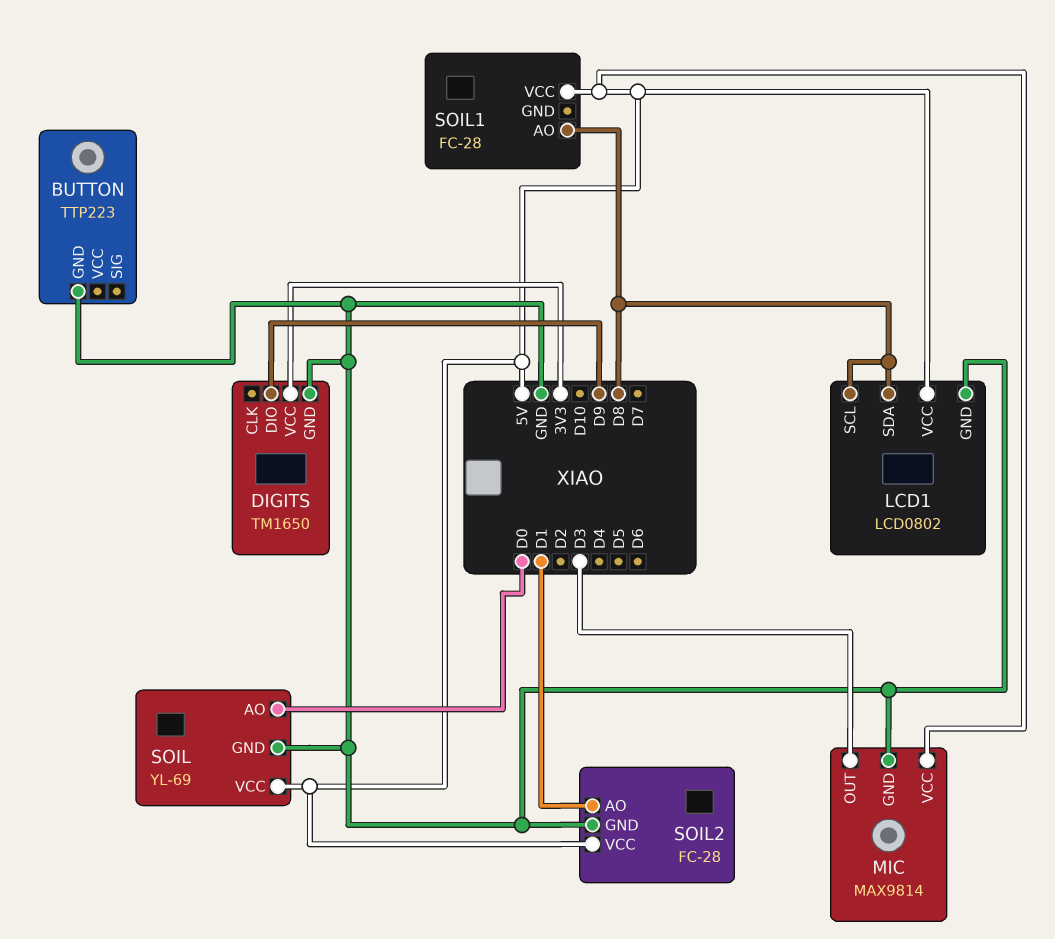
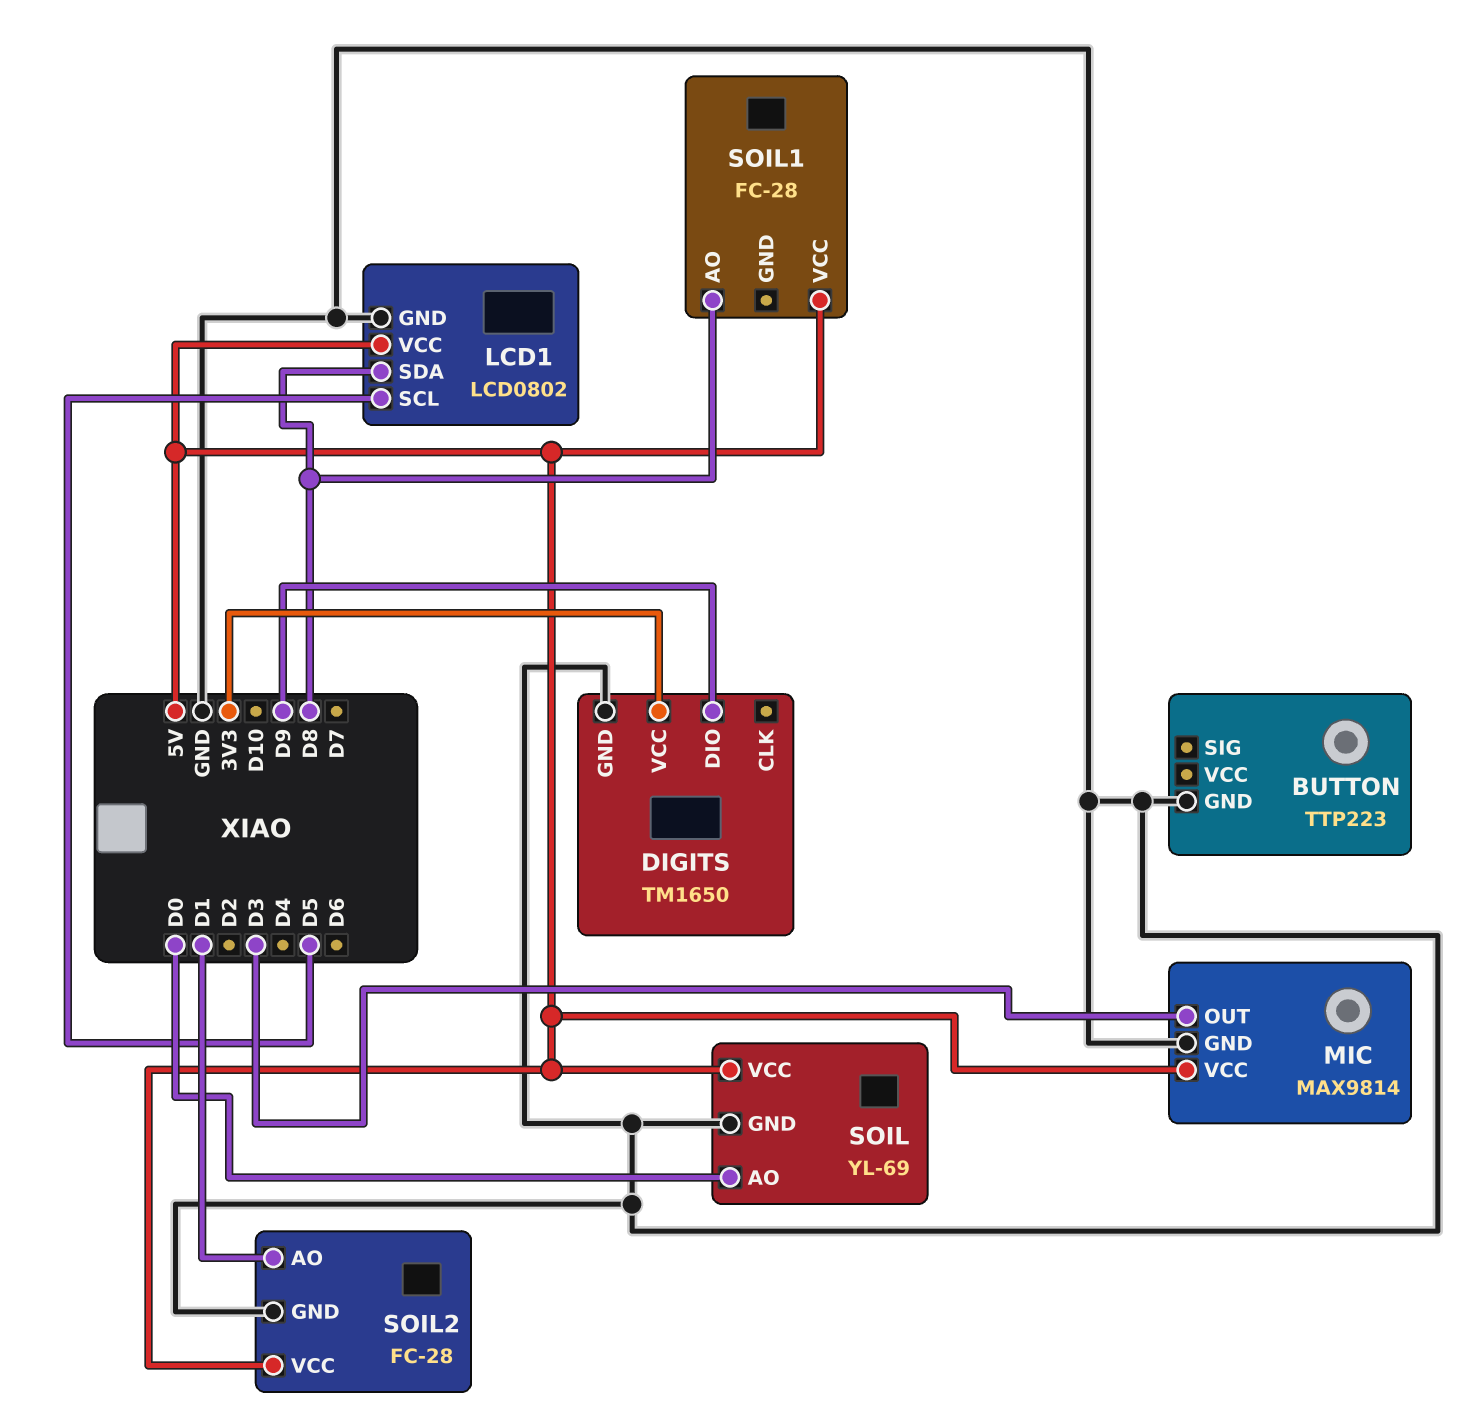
LCD1 pin SCL: D8 -> D5

